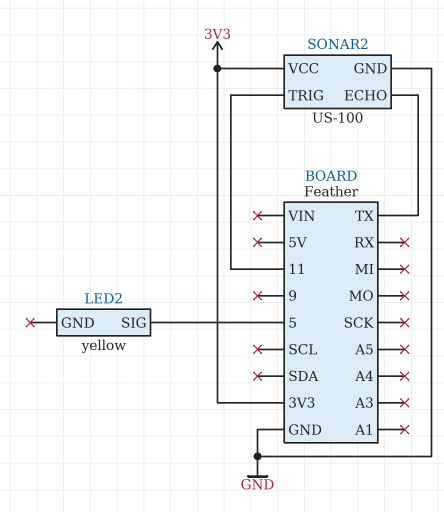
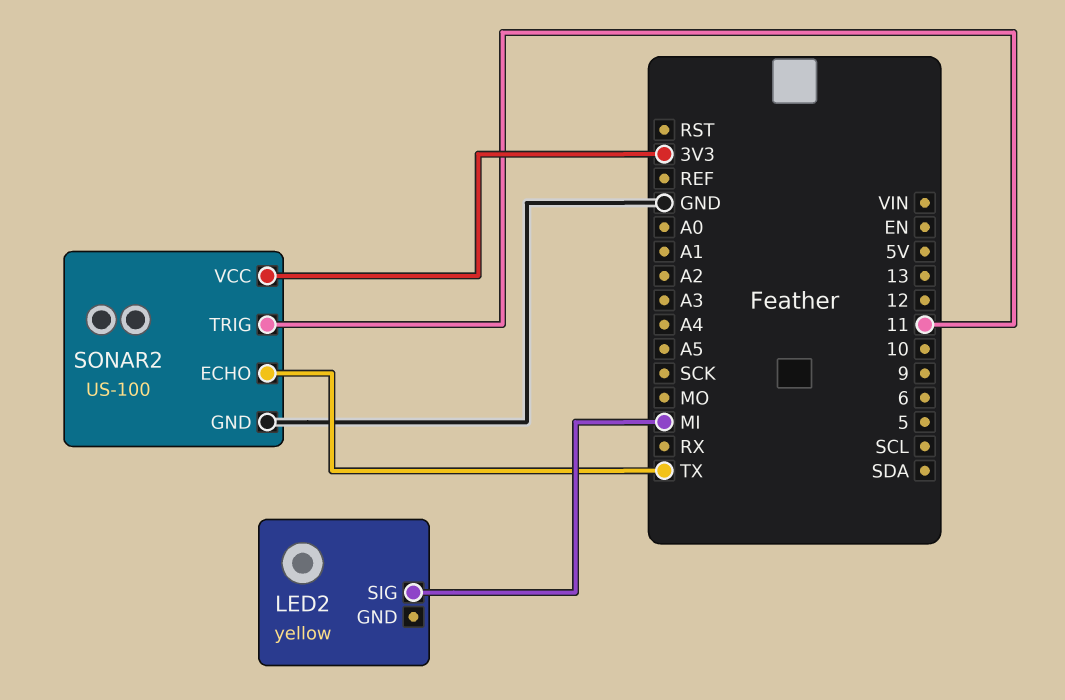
LED2 pin SIG: 5 -> MI

